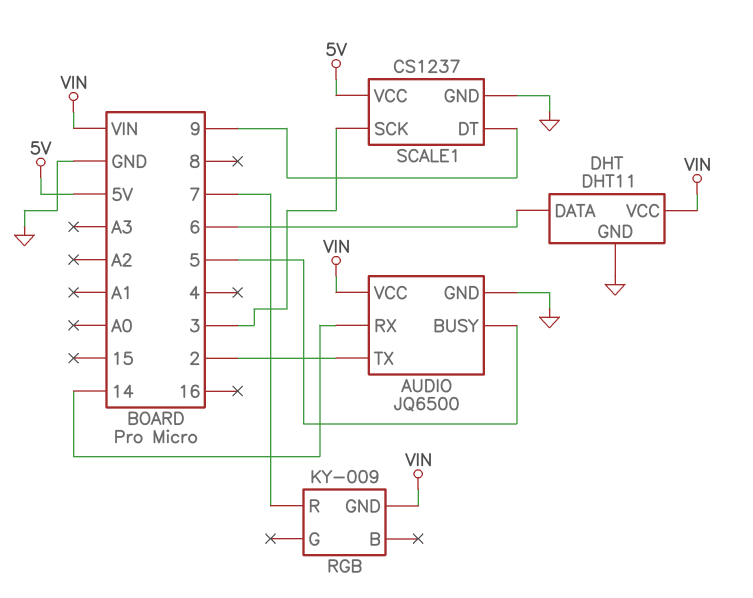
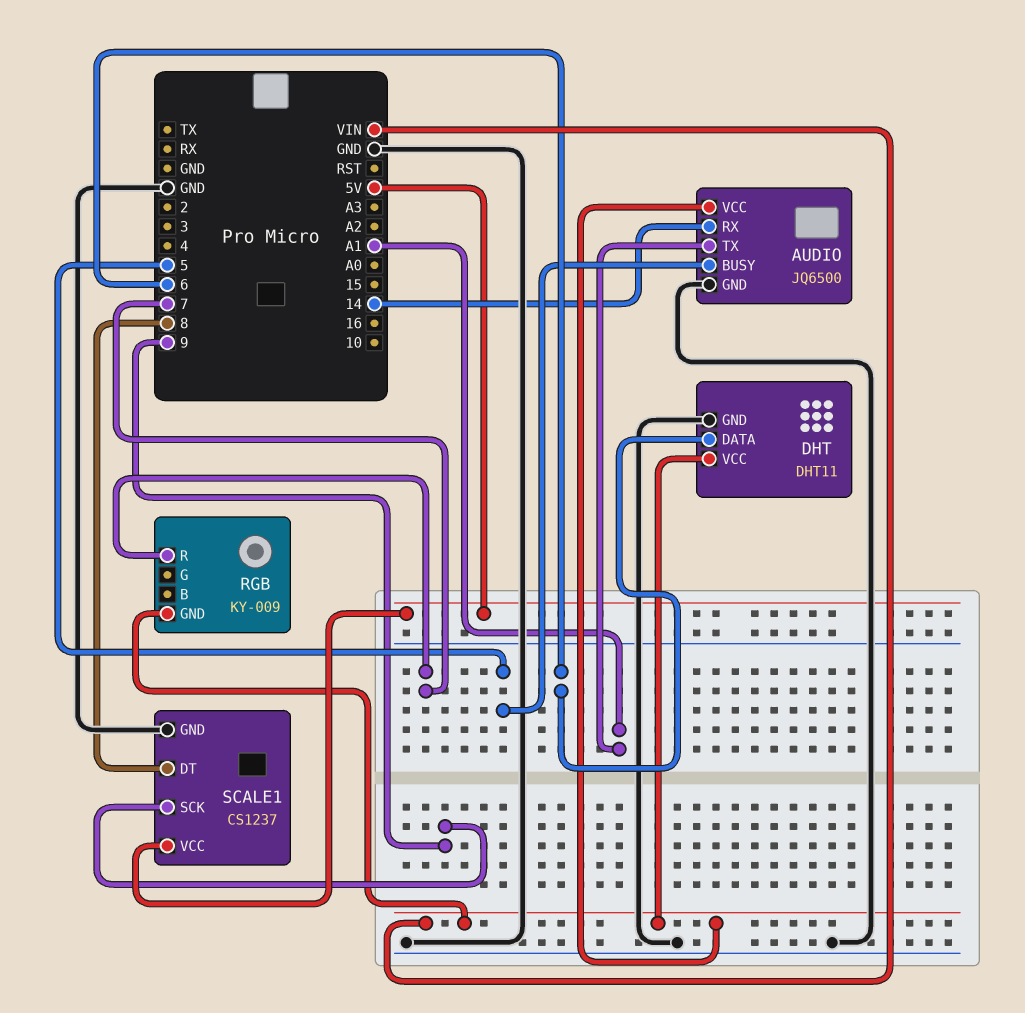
AUDIO pin TX: 2 -> A1
SCALE1 pin DT: 9 -> 8
SCALE1 pin SCK: 3 -> 9

